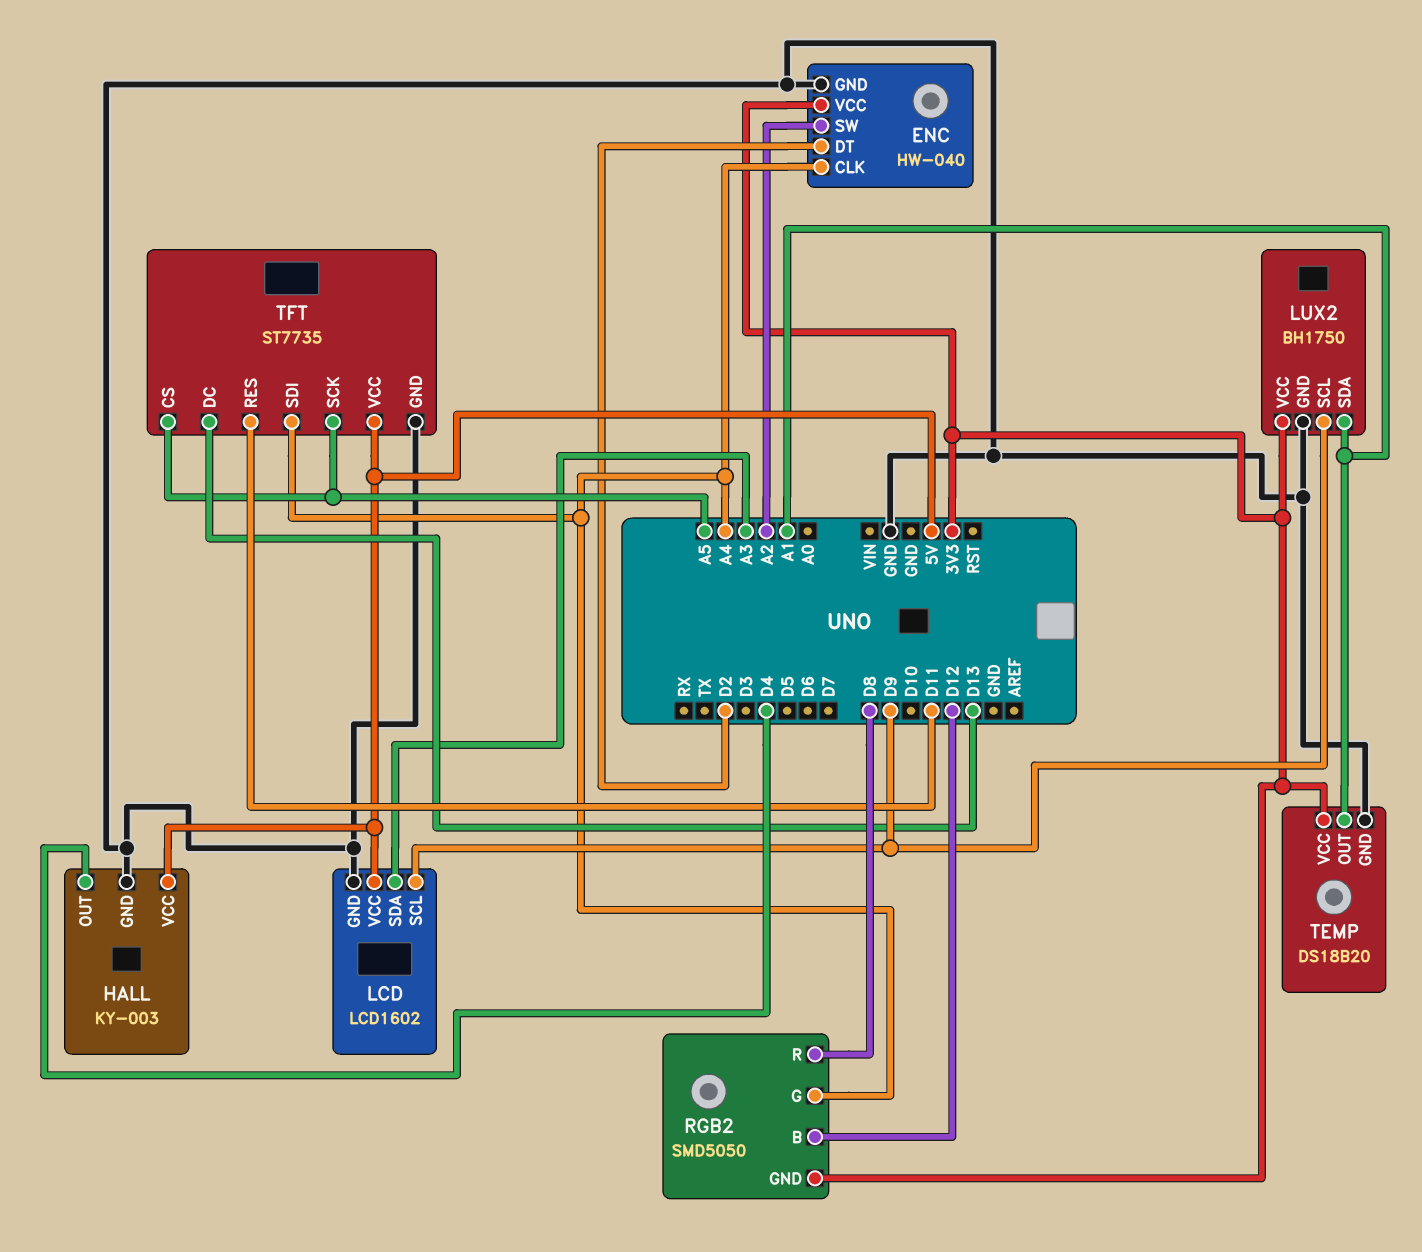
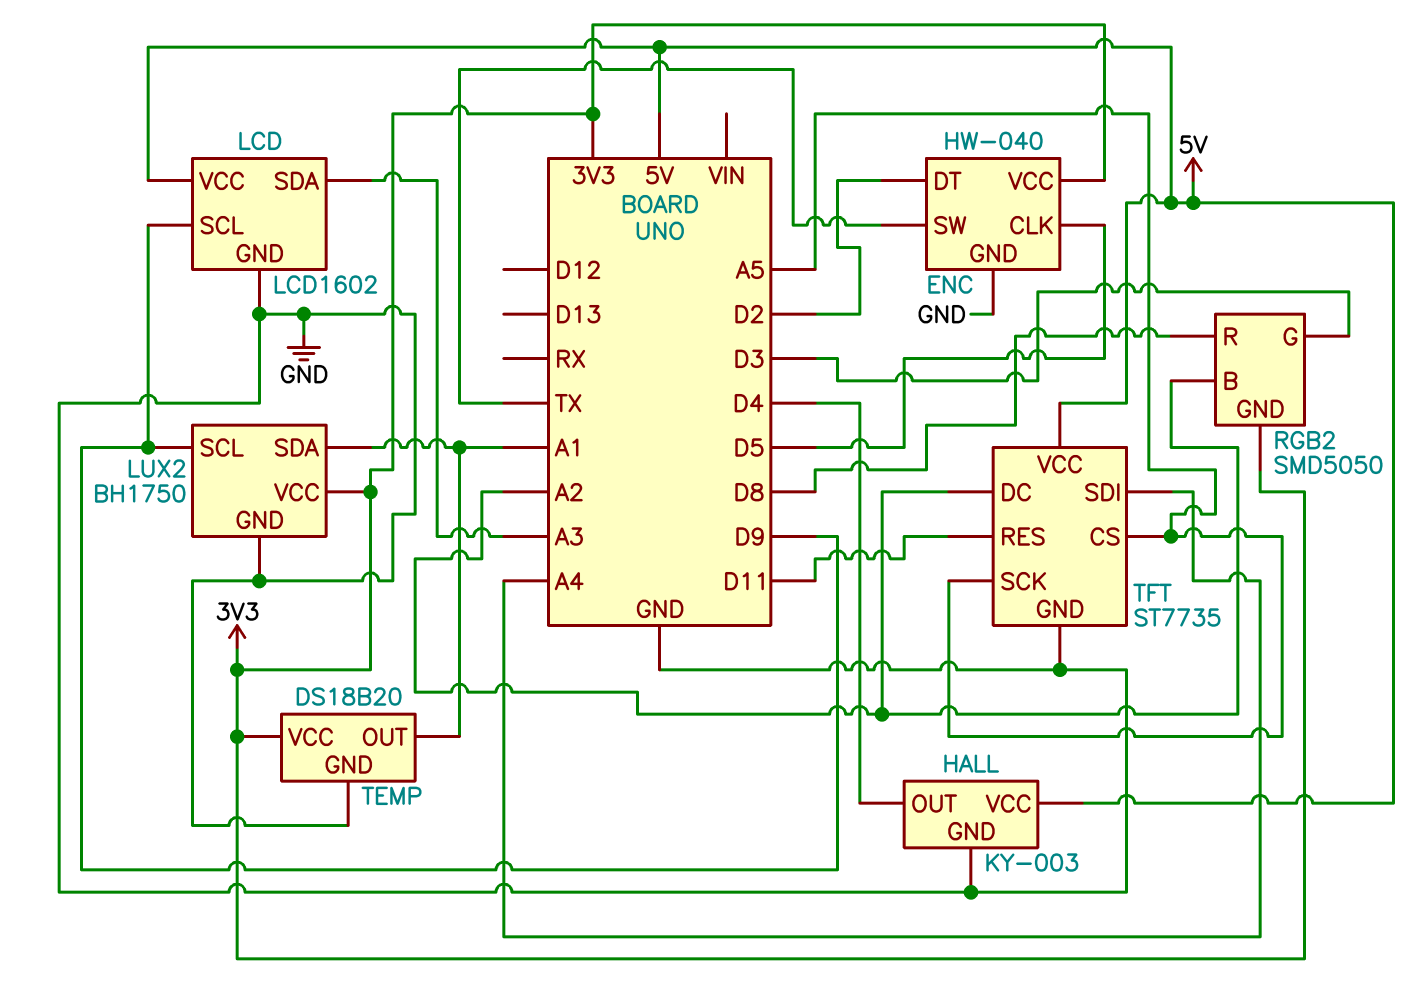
ENC pin CLK: A4 -> D5
ENC pin SW: A2 -> TX
RGB2 pin B: D12 -> A2
RGB2 pin G: A4 -> D3
TFT pin DC: D13 -> A2

